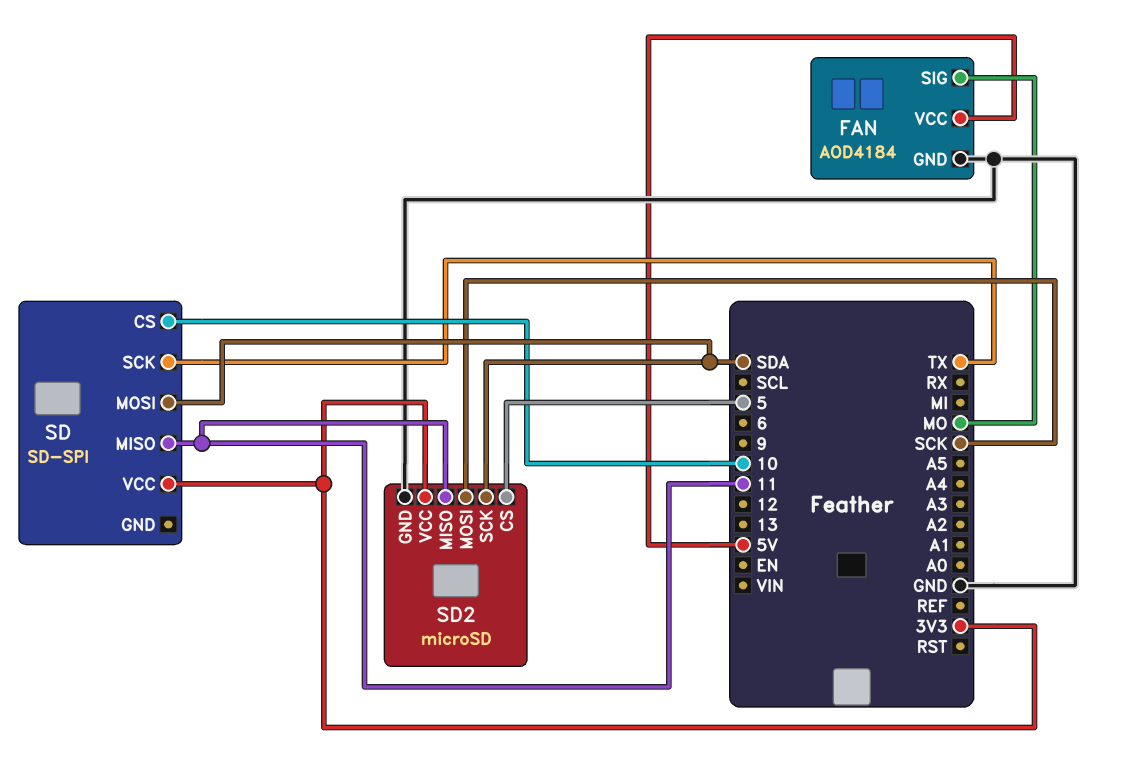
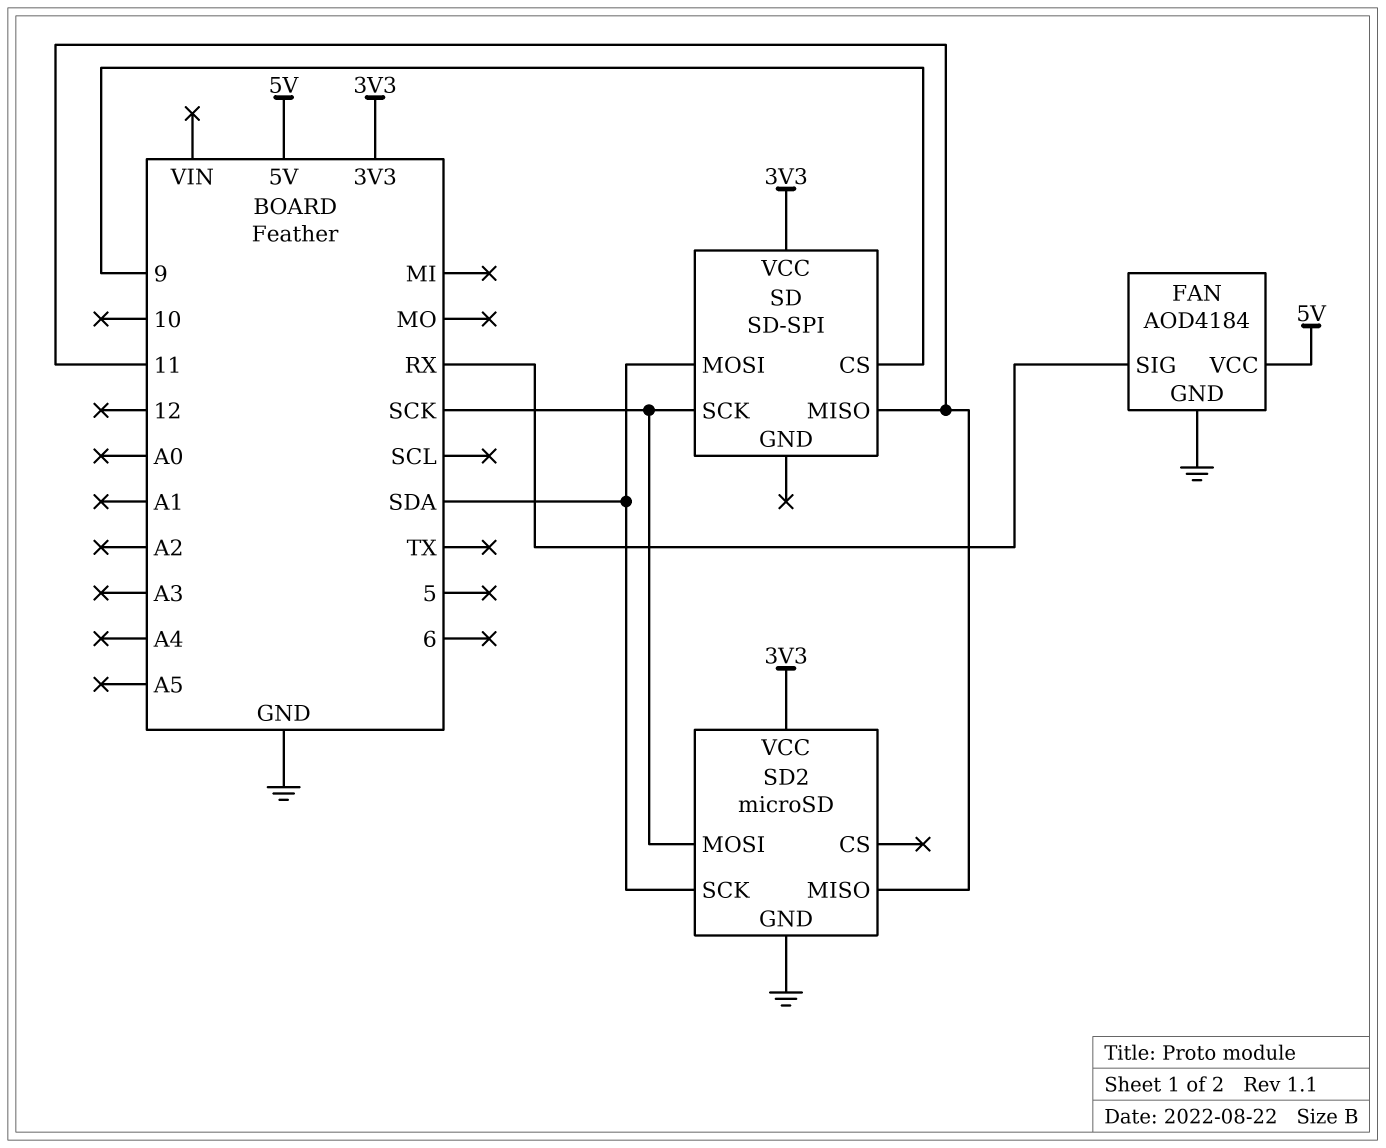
FAN pin SIG: MO -> RX
SD pin CS: 10 -> 9
SD pin SCK: TX -> SCK
SD2 pin CS: 5 -> none

